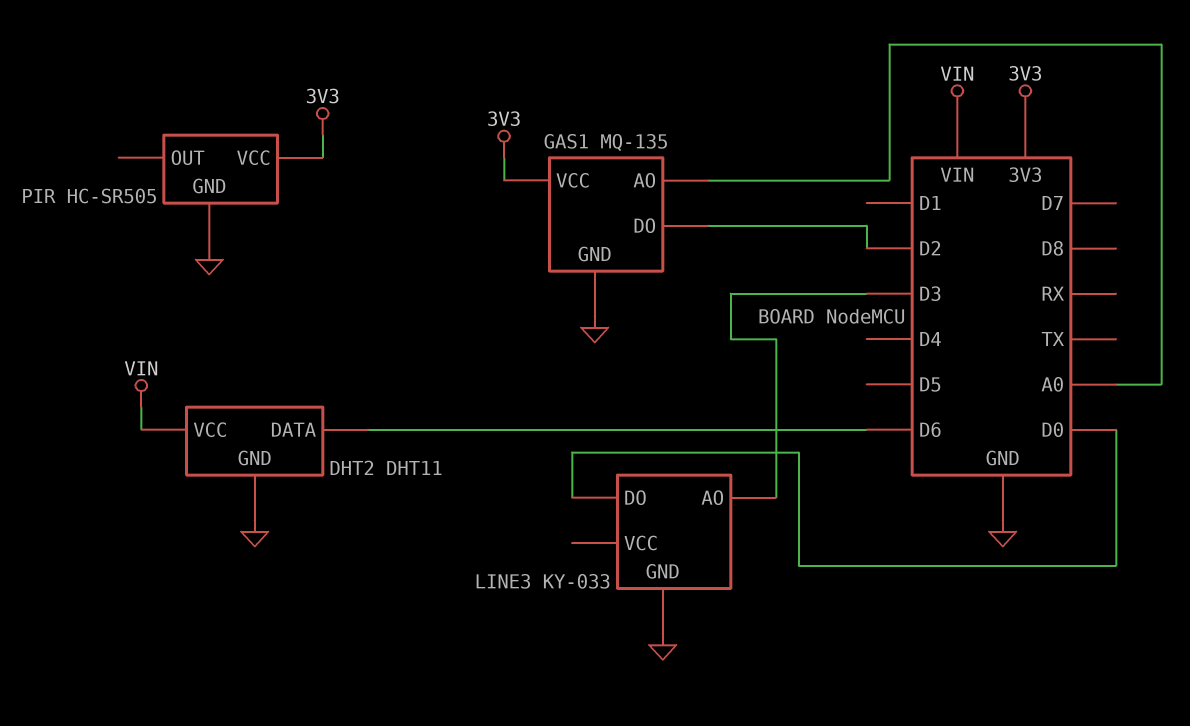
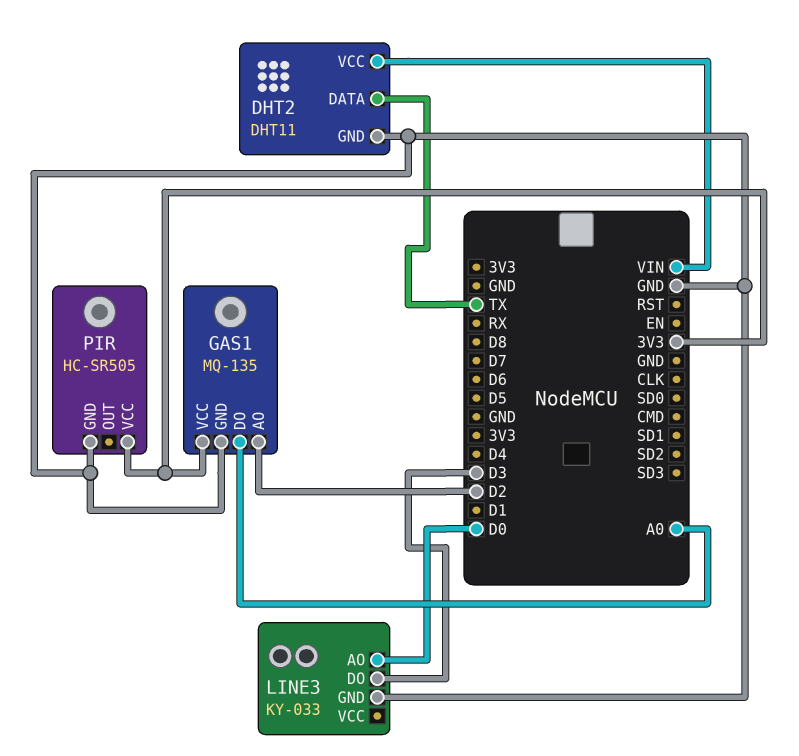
DHT2 pin DATA: D6 -> TX
GAS1 pin AO: A0 -> D2
GAS1 pin DO: D2 -> A0
LINE3 pin AO: D3 -> D0
LINE3 pin DO: D0 -> D3

